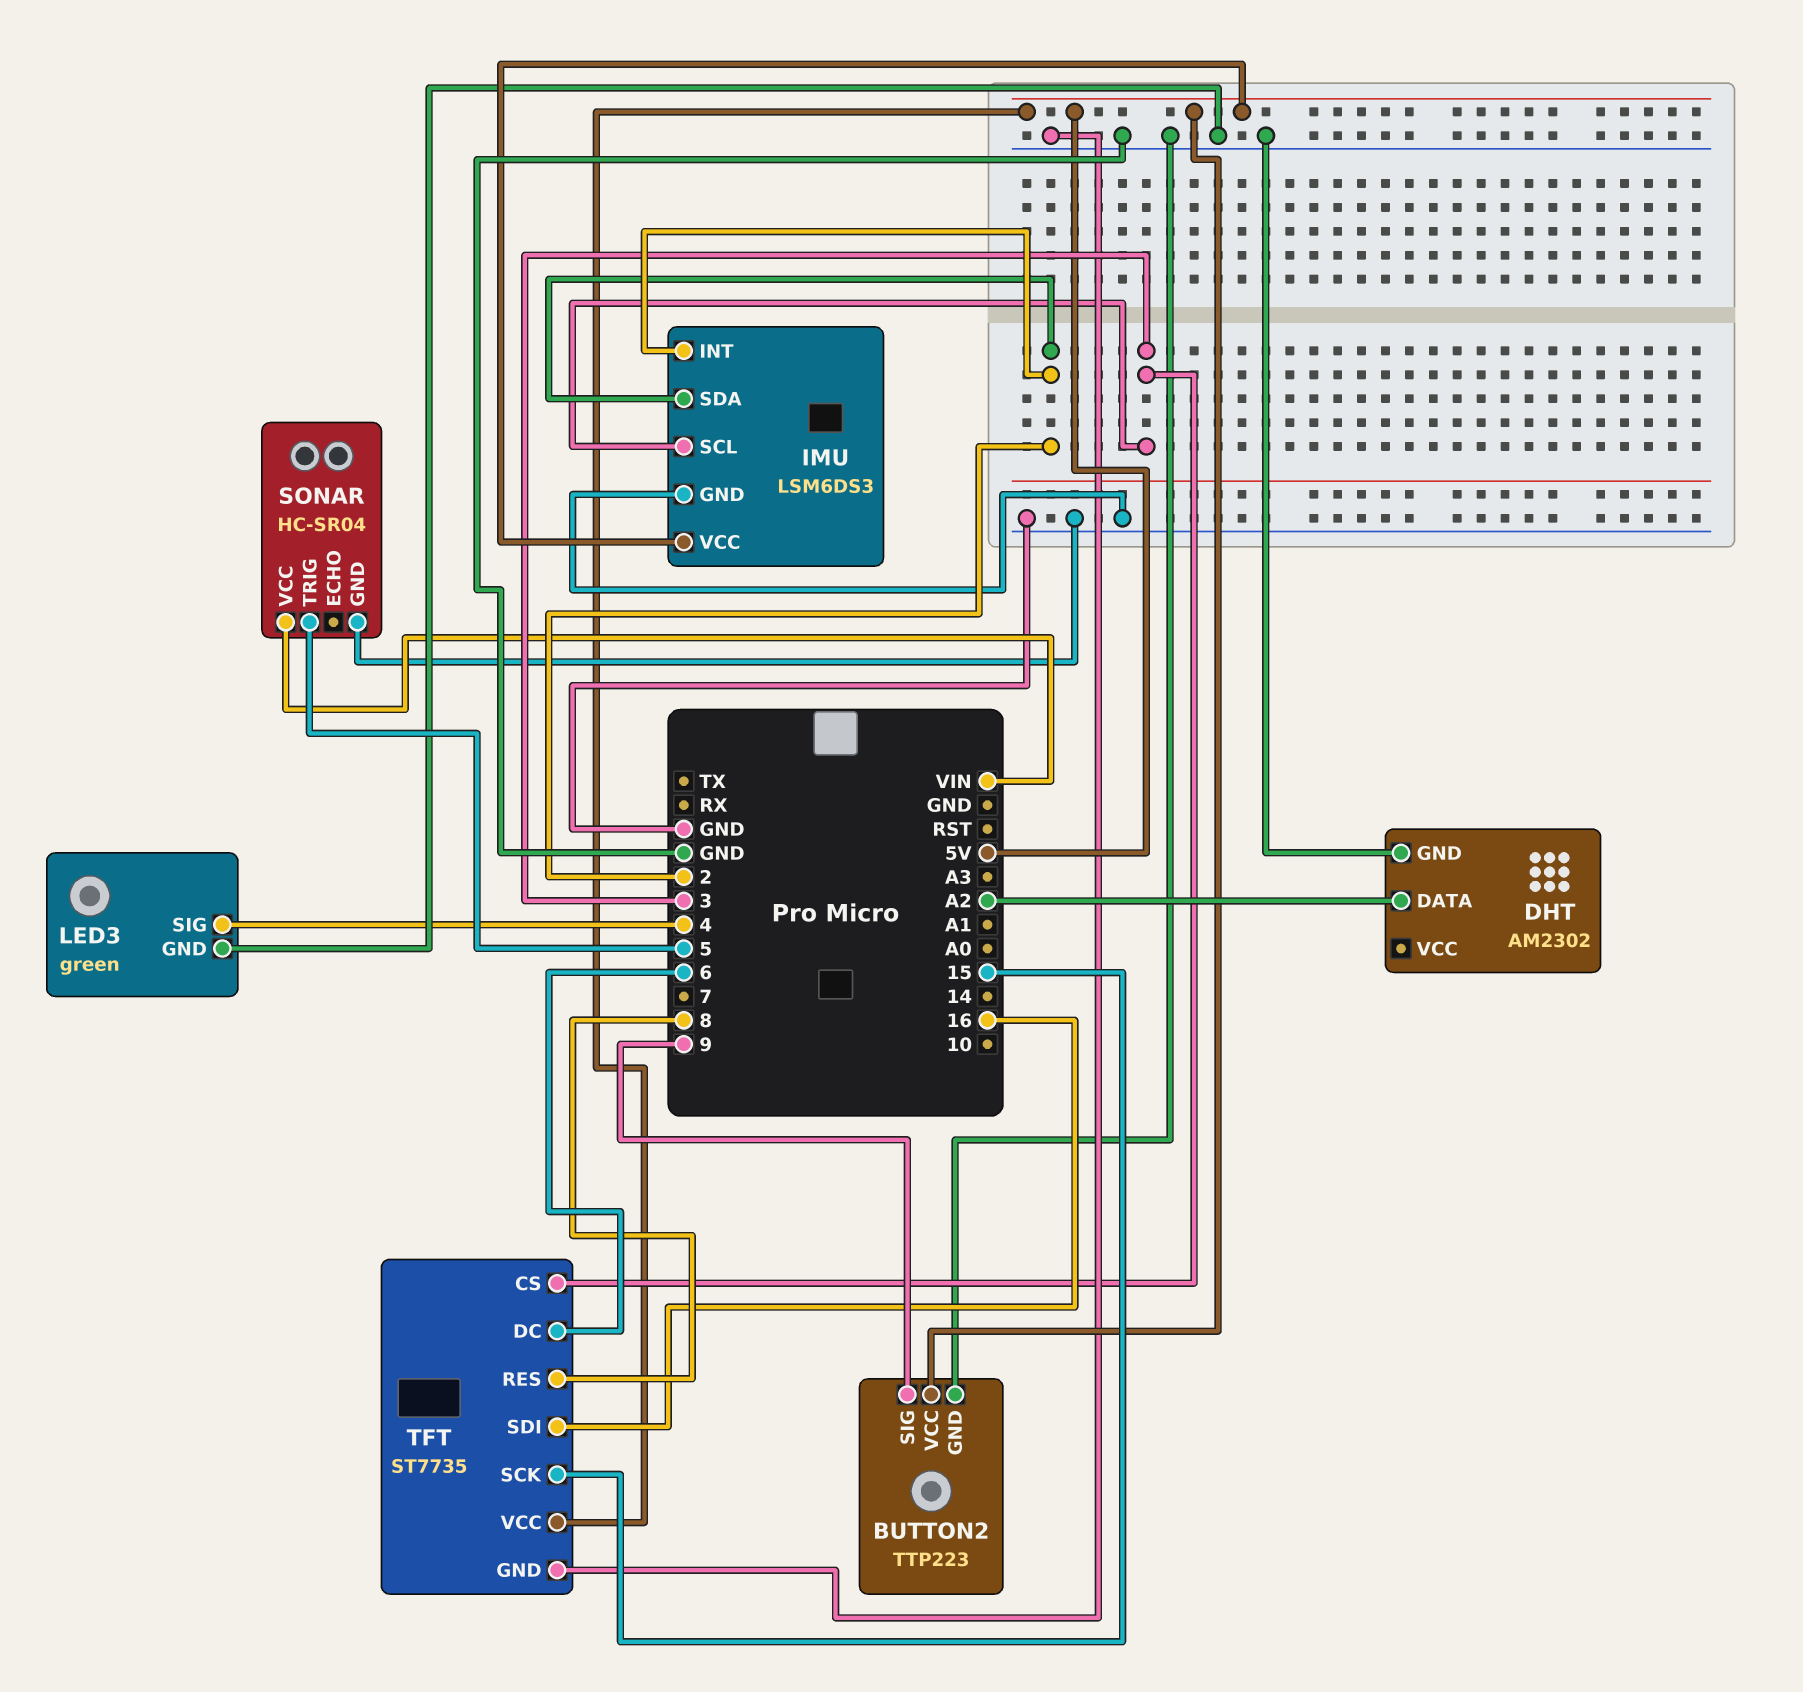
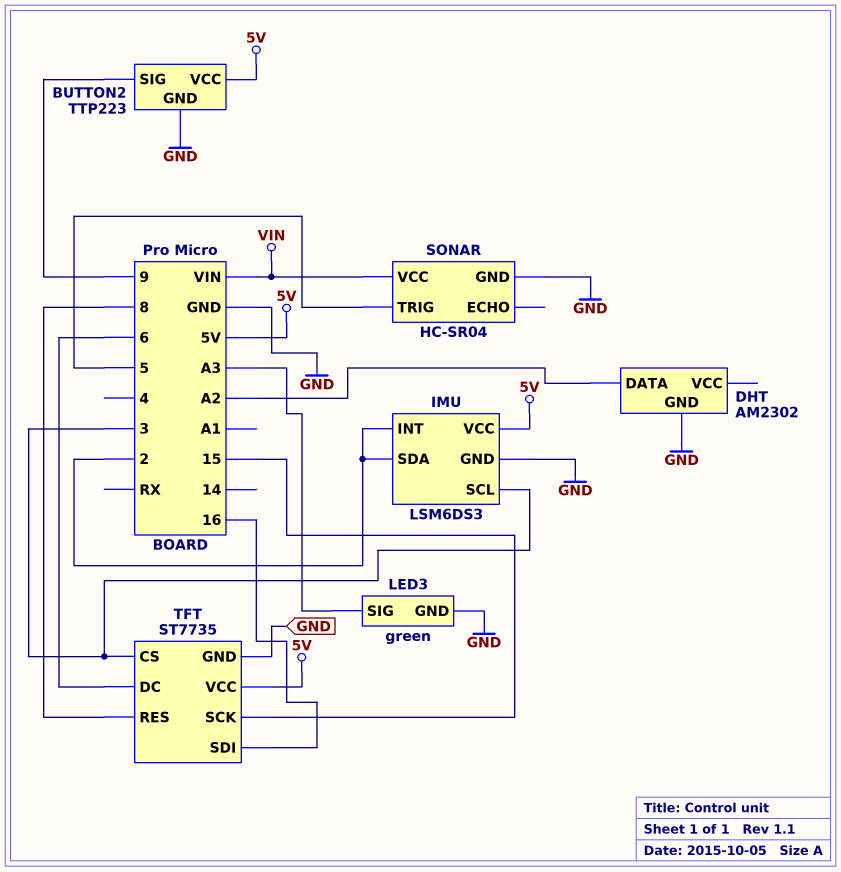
LED3 pin SIG: 4 -> A3

